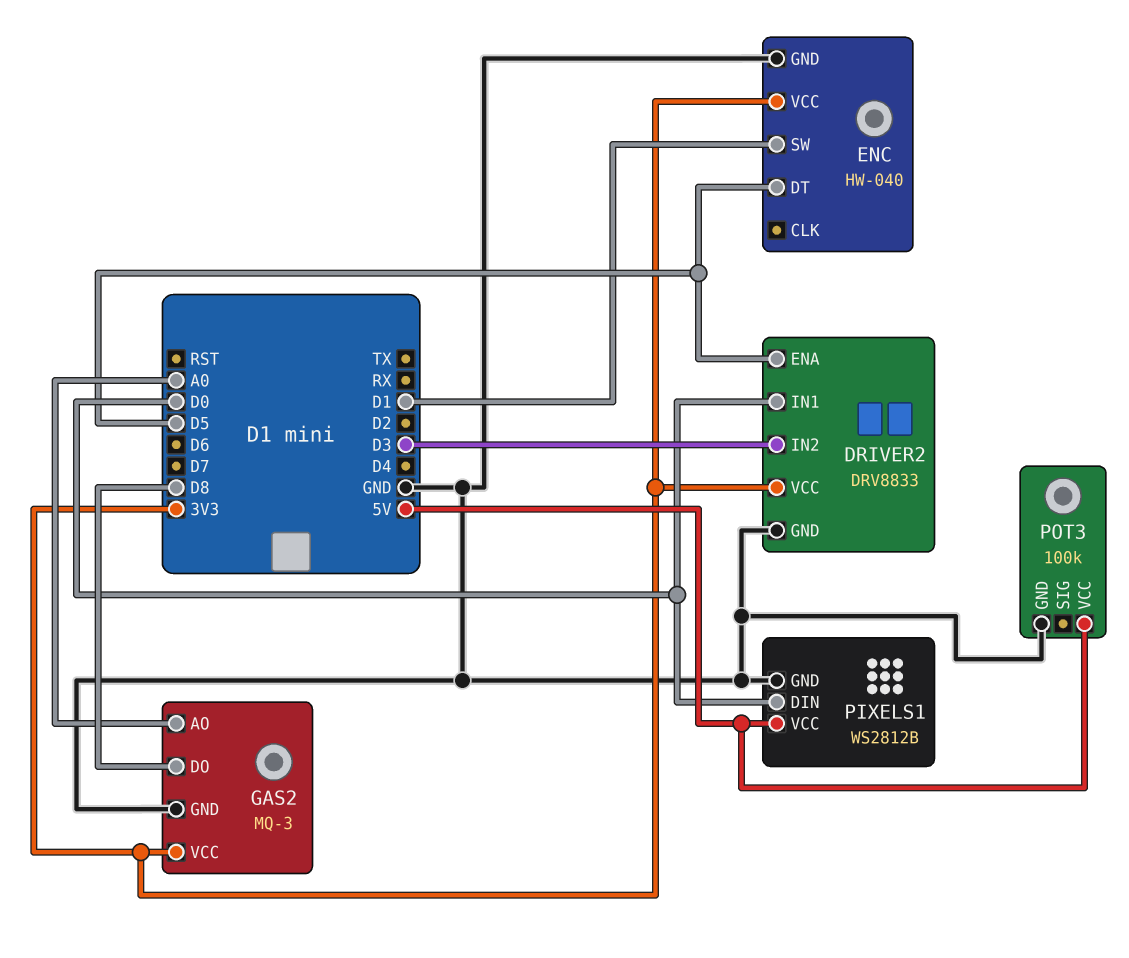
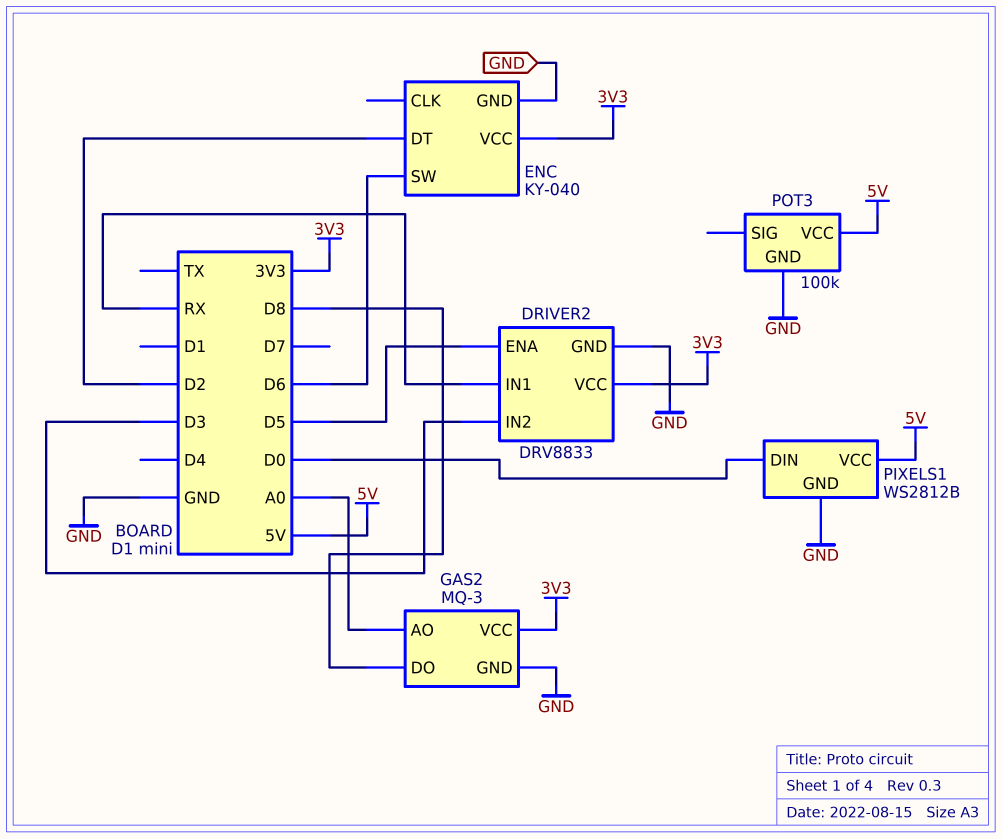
DRIVER2 pin IN1: D0 -> RX
ENC: HW-040 -> KY-040
ENC pin DT: D5 -> D2
ENC pin SW: D1 -> D6

